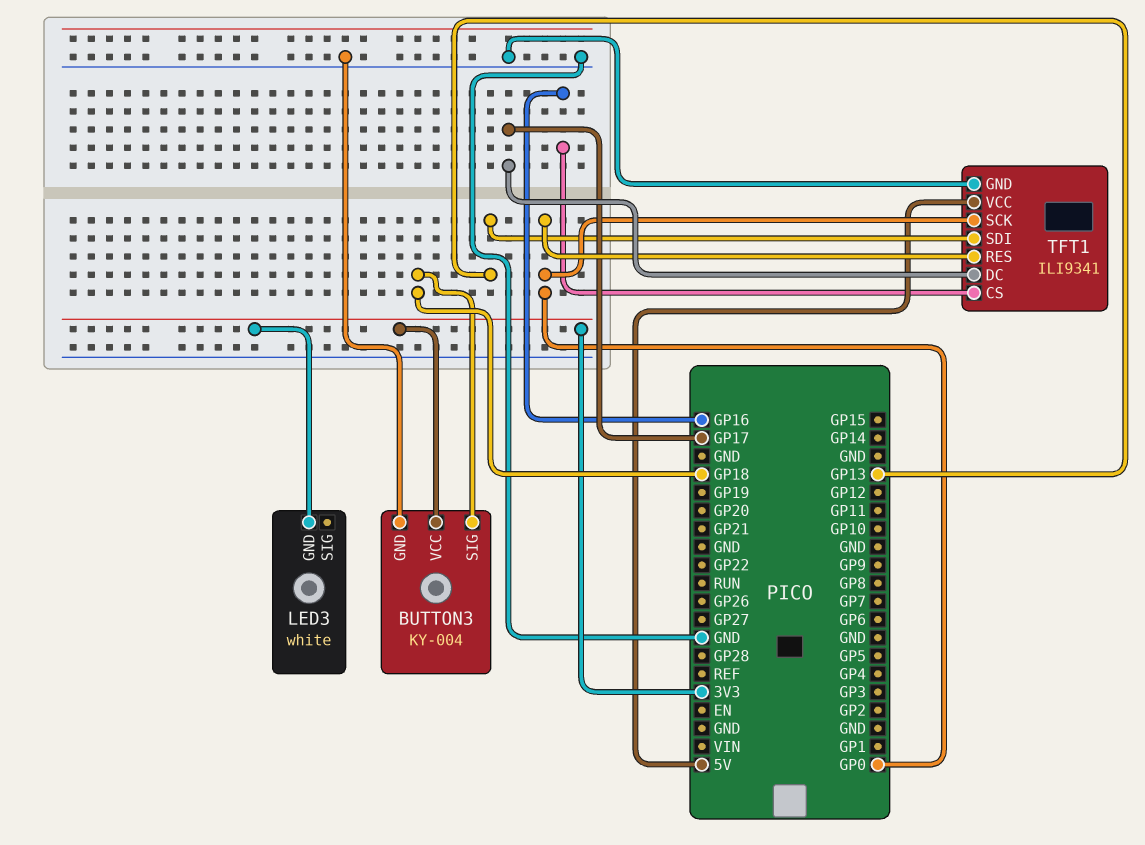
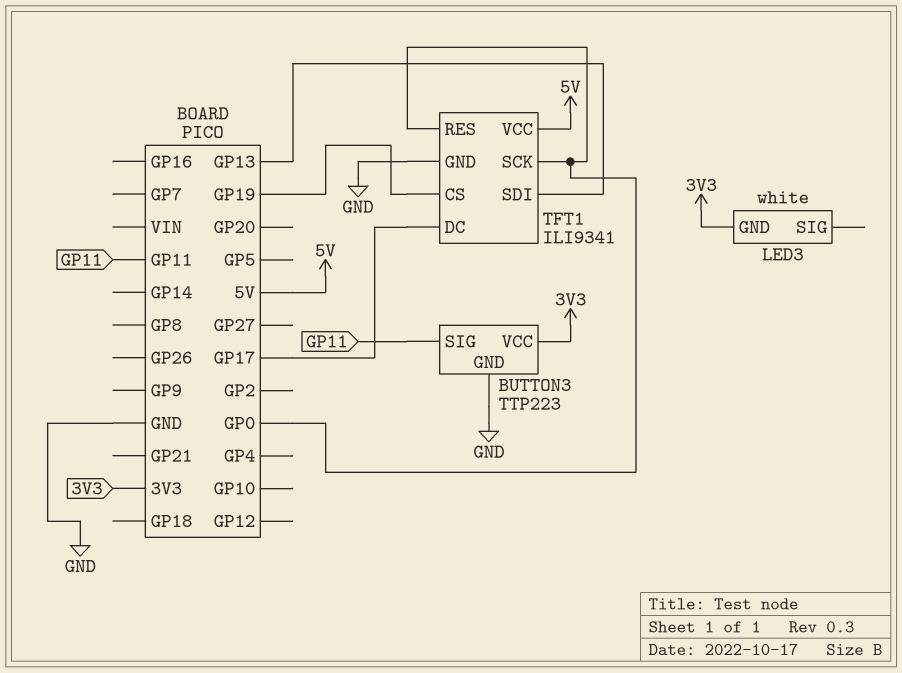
BUTTON3: KY-004 -> TTP223
BUTTON3 pin SIG: GP18 -> GP11
TFT1 pin CS: GP16 -> GP19

